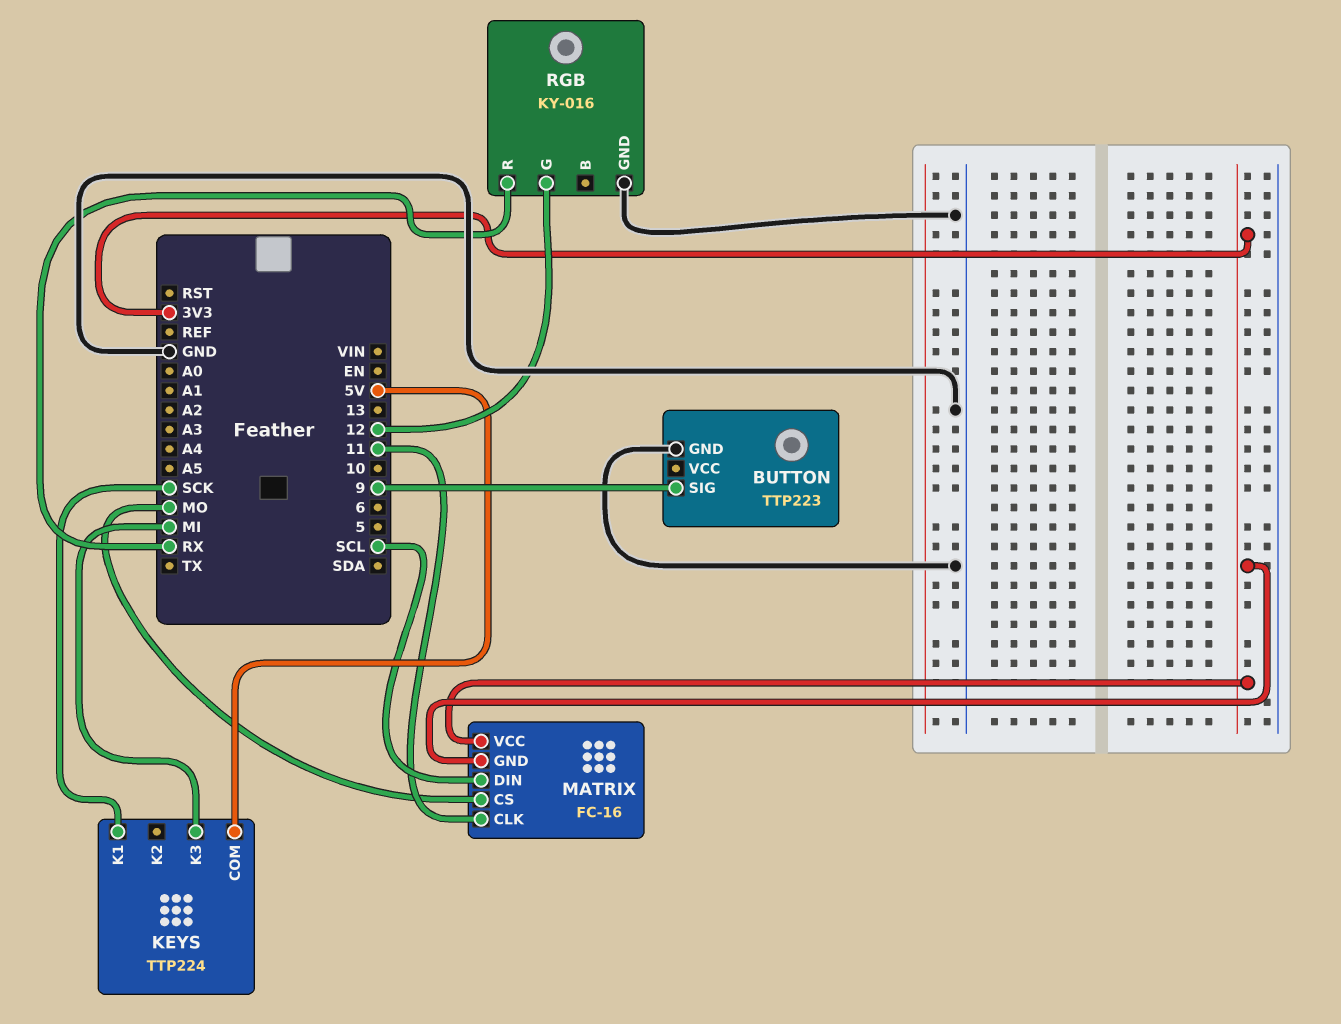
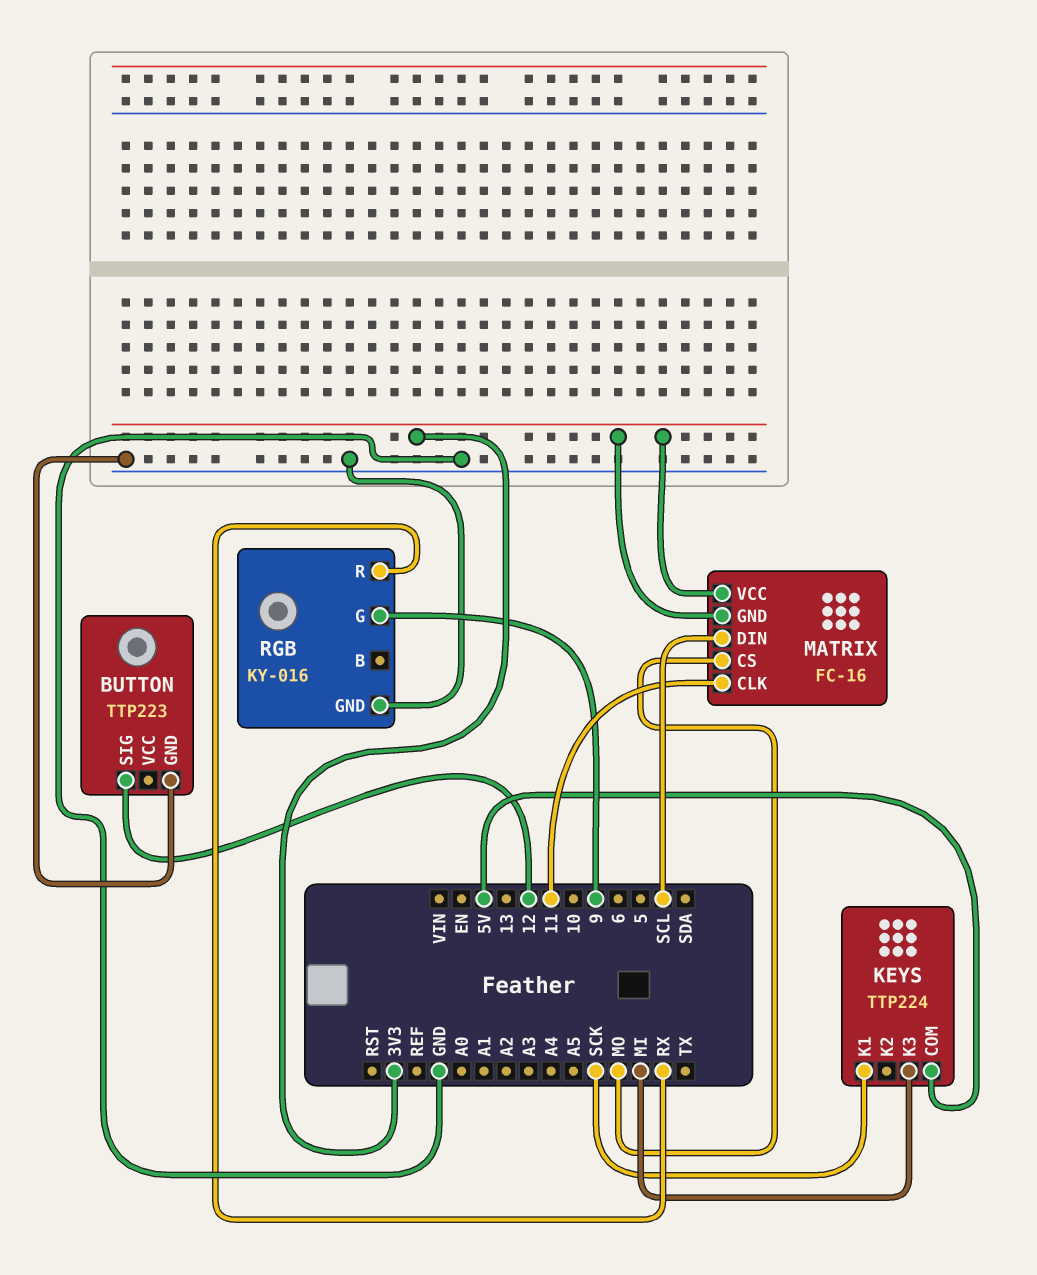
BUTTON pin SIG: 9 -> 12
RGB pin G: 12 -> 9

